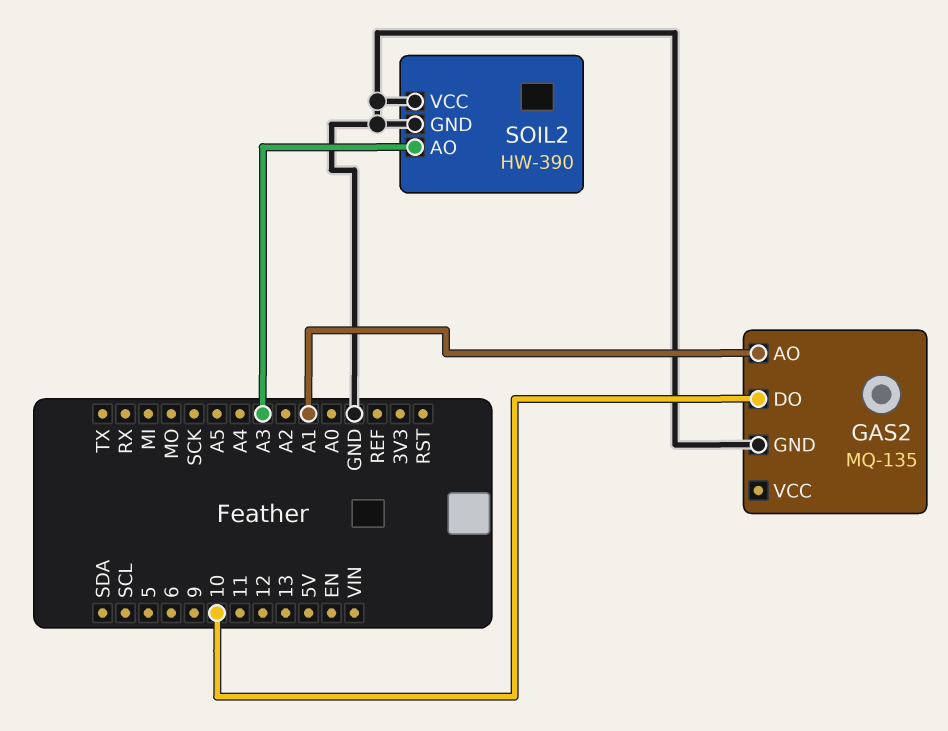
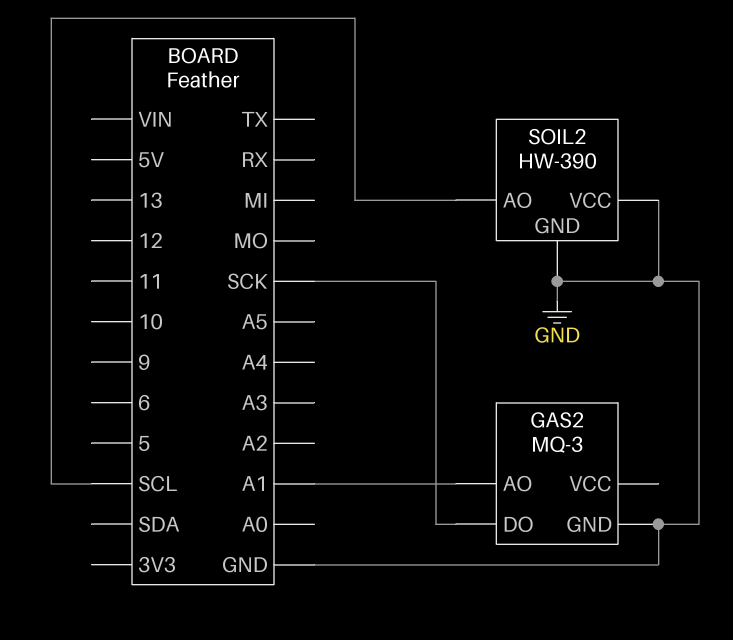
GAS2: MQ-135 -> MQ-3
GAS2 pin DO: 10 -> SCK
SOIL2 pin AO: A3 -> SCL

